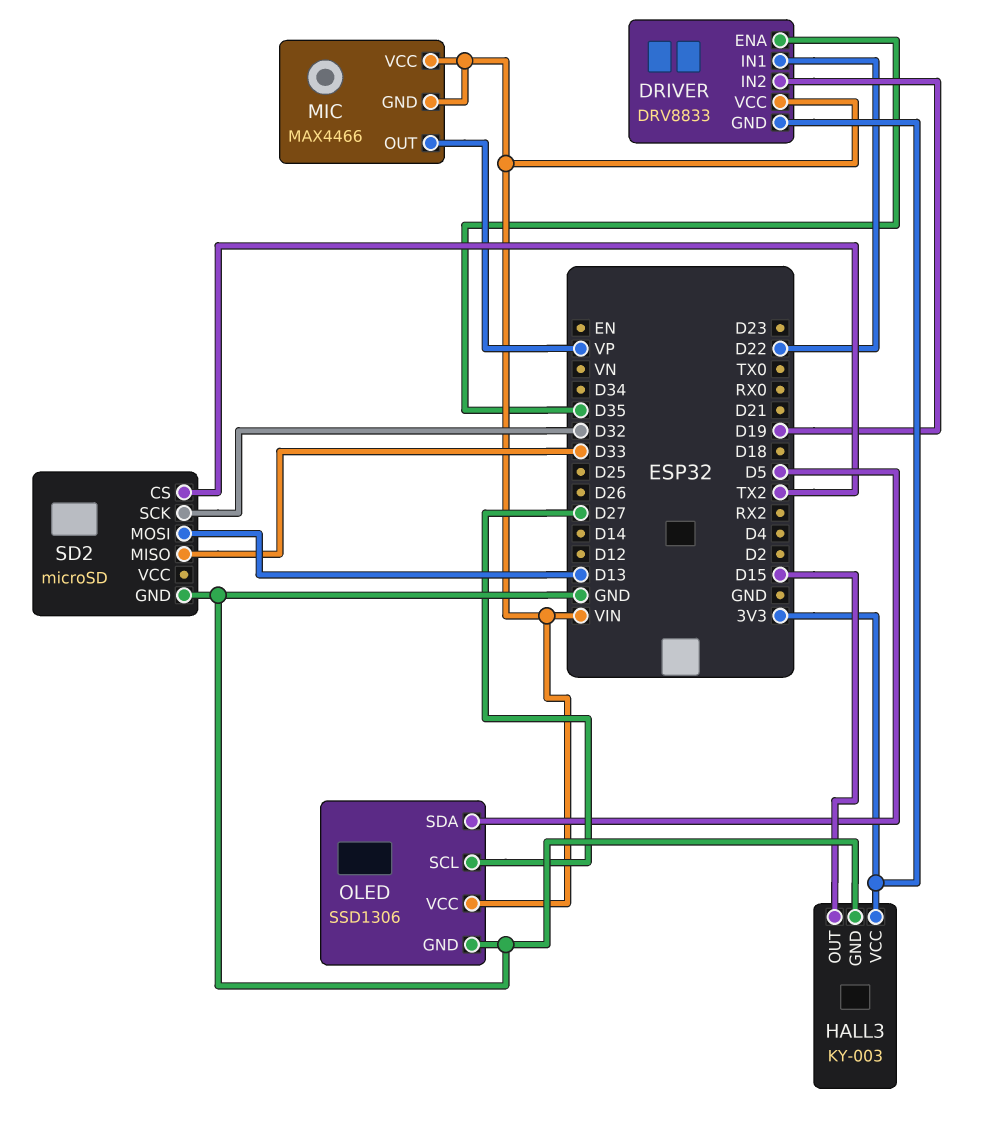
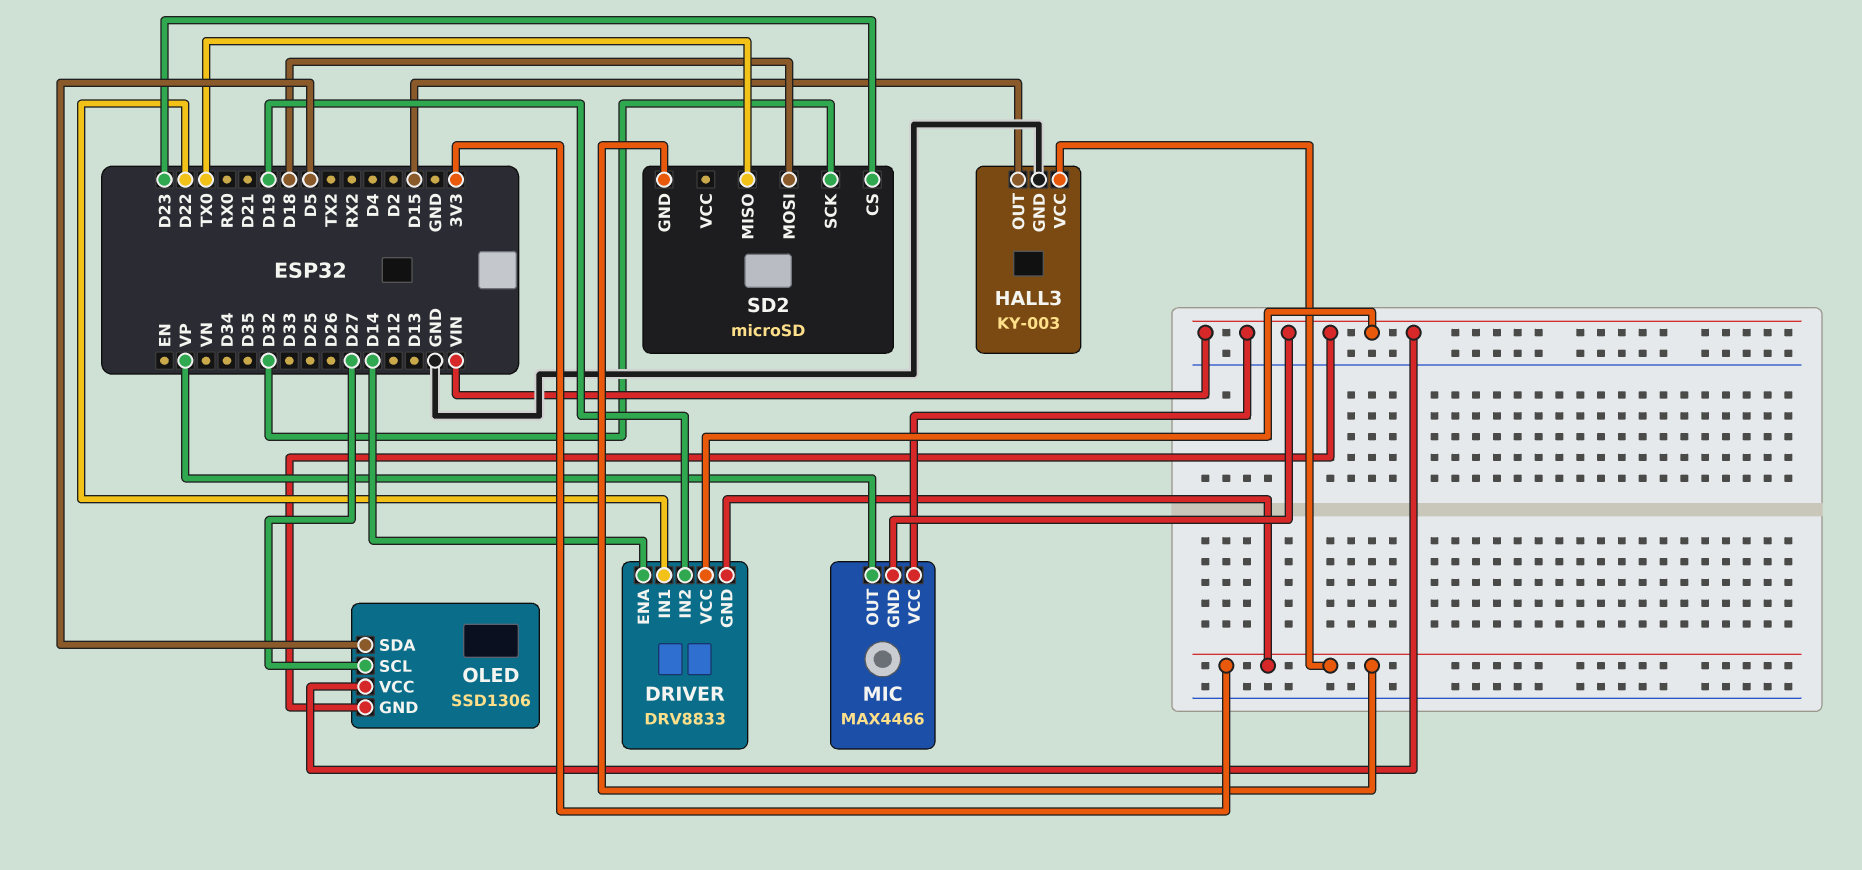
DRIVER pin ENA: D35 -> D14
OLED pin GND: GND -> VIN
SD2 pin CS: TX2 -> D23
SD2 pin GND: GND -> 3V3
SD2 pin MISO: D33 -> TX0
SD2 pin MOSI: D13 -> D18

